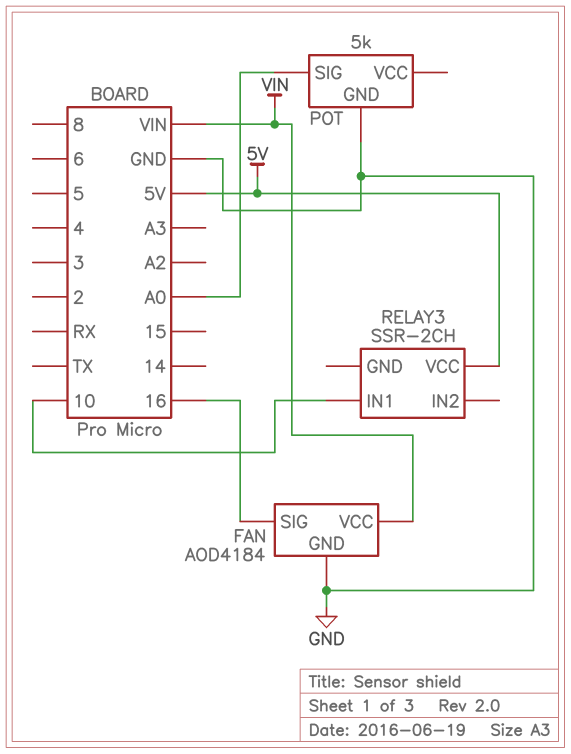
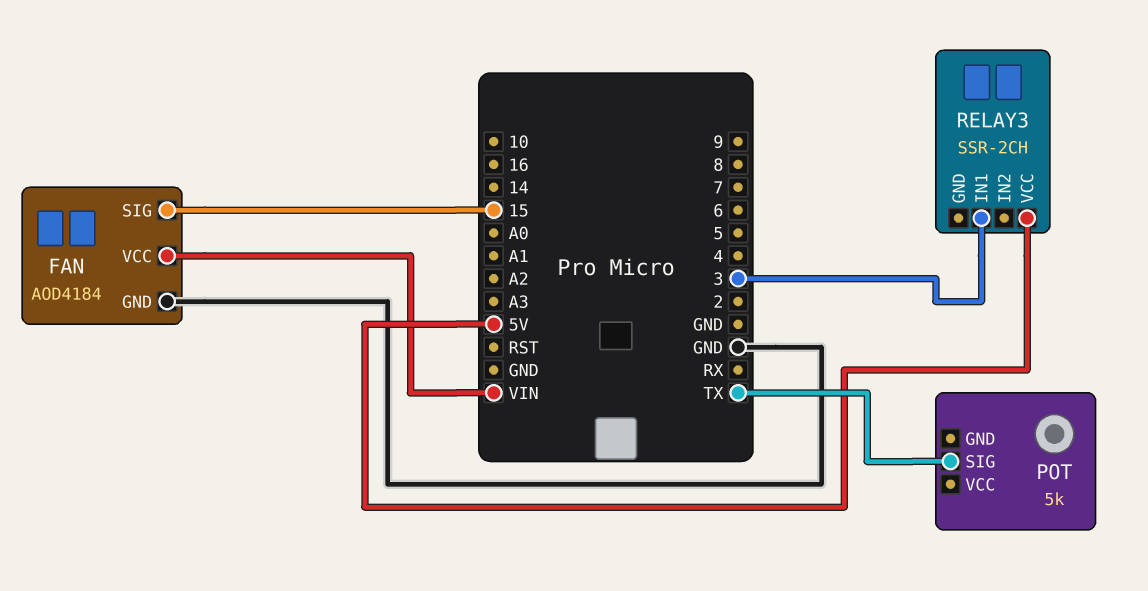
FAN pin SIG: 16 -> 15
POT pin GND: GND -> none
POT pin SIG: A0 -> TX
RELAY3 pin IN1: 10 -> 3

